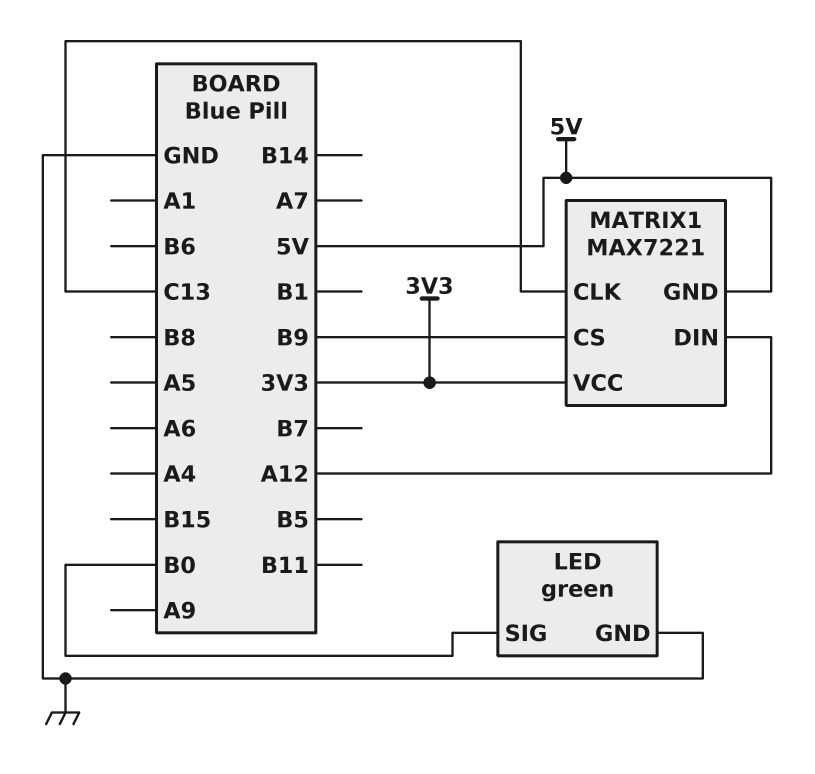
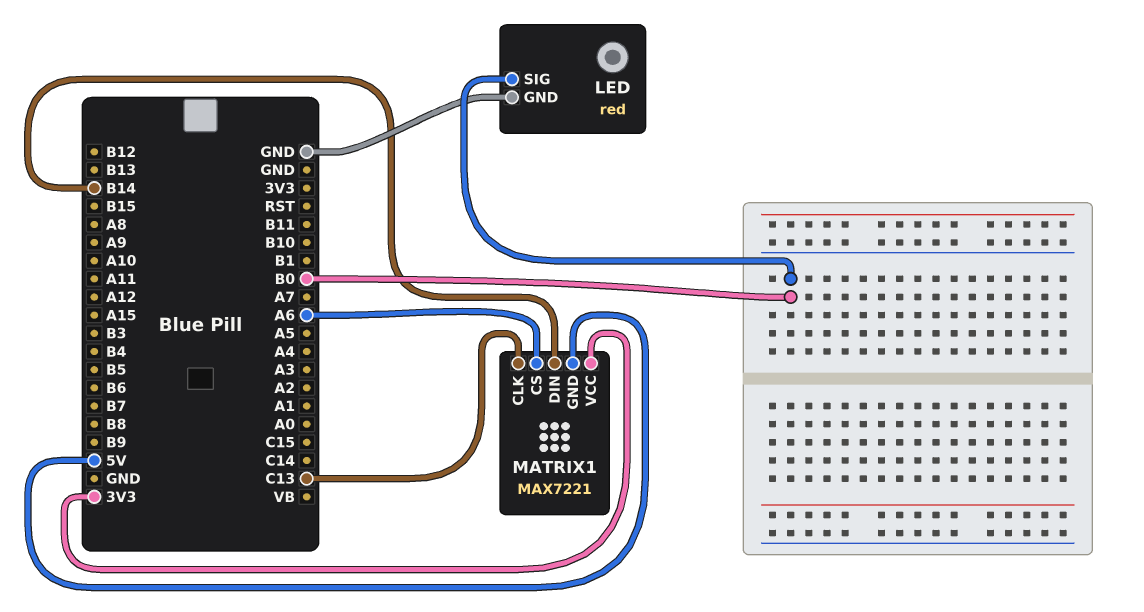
LED: green -> red
MATRIX1 pin CS: B9 -> A6
MATRIX1 pin DIN: A12 -> B14

